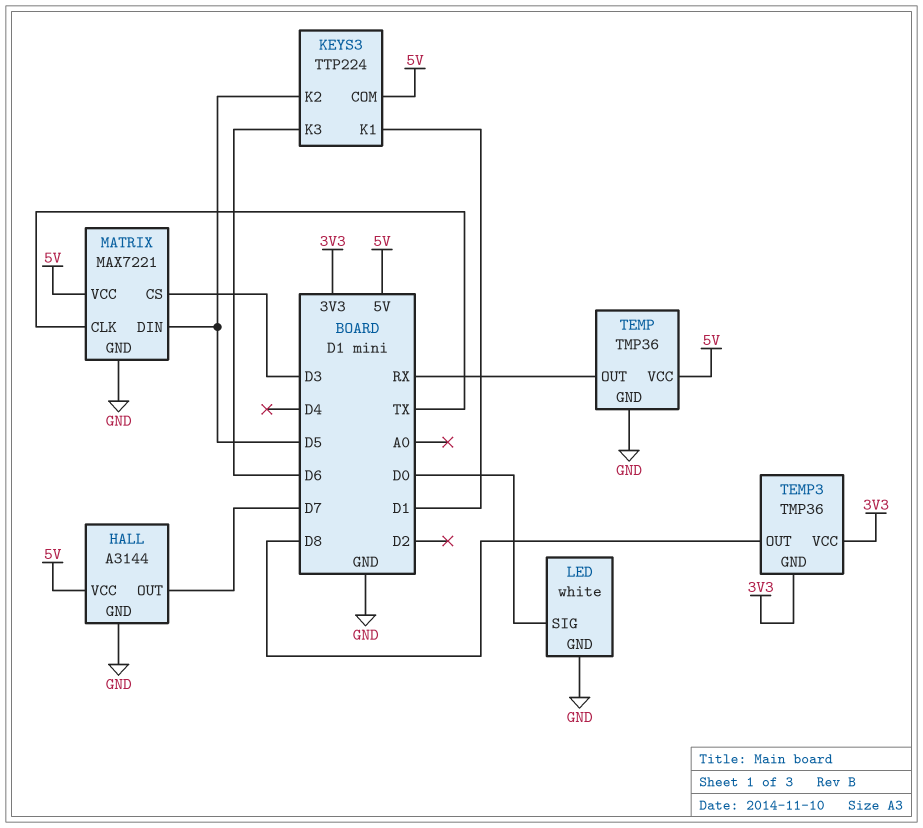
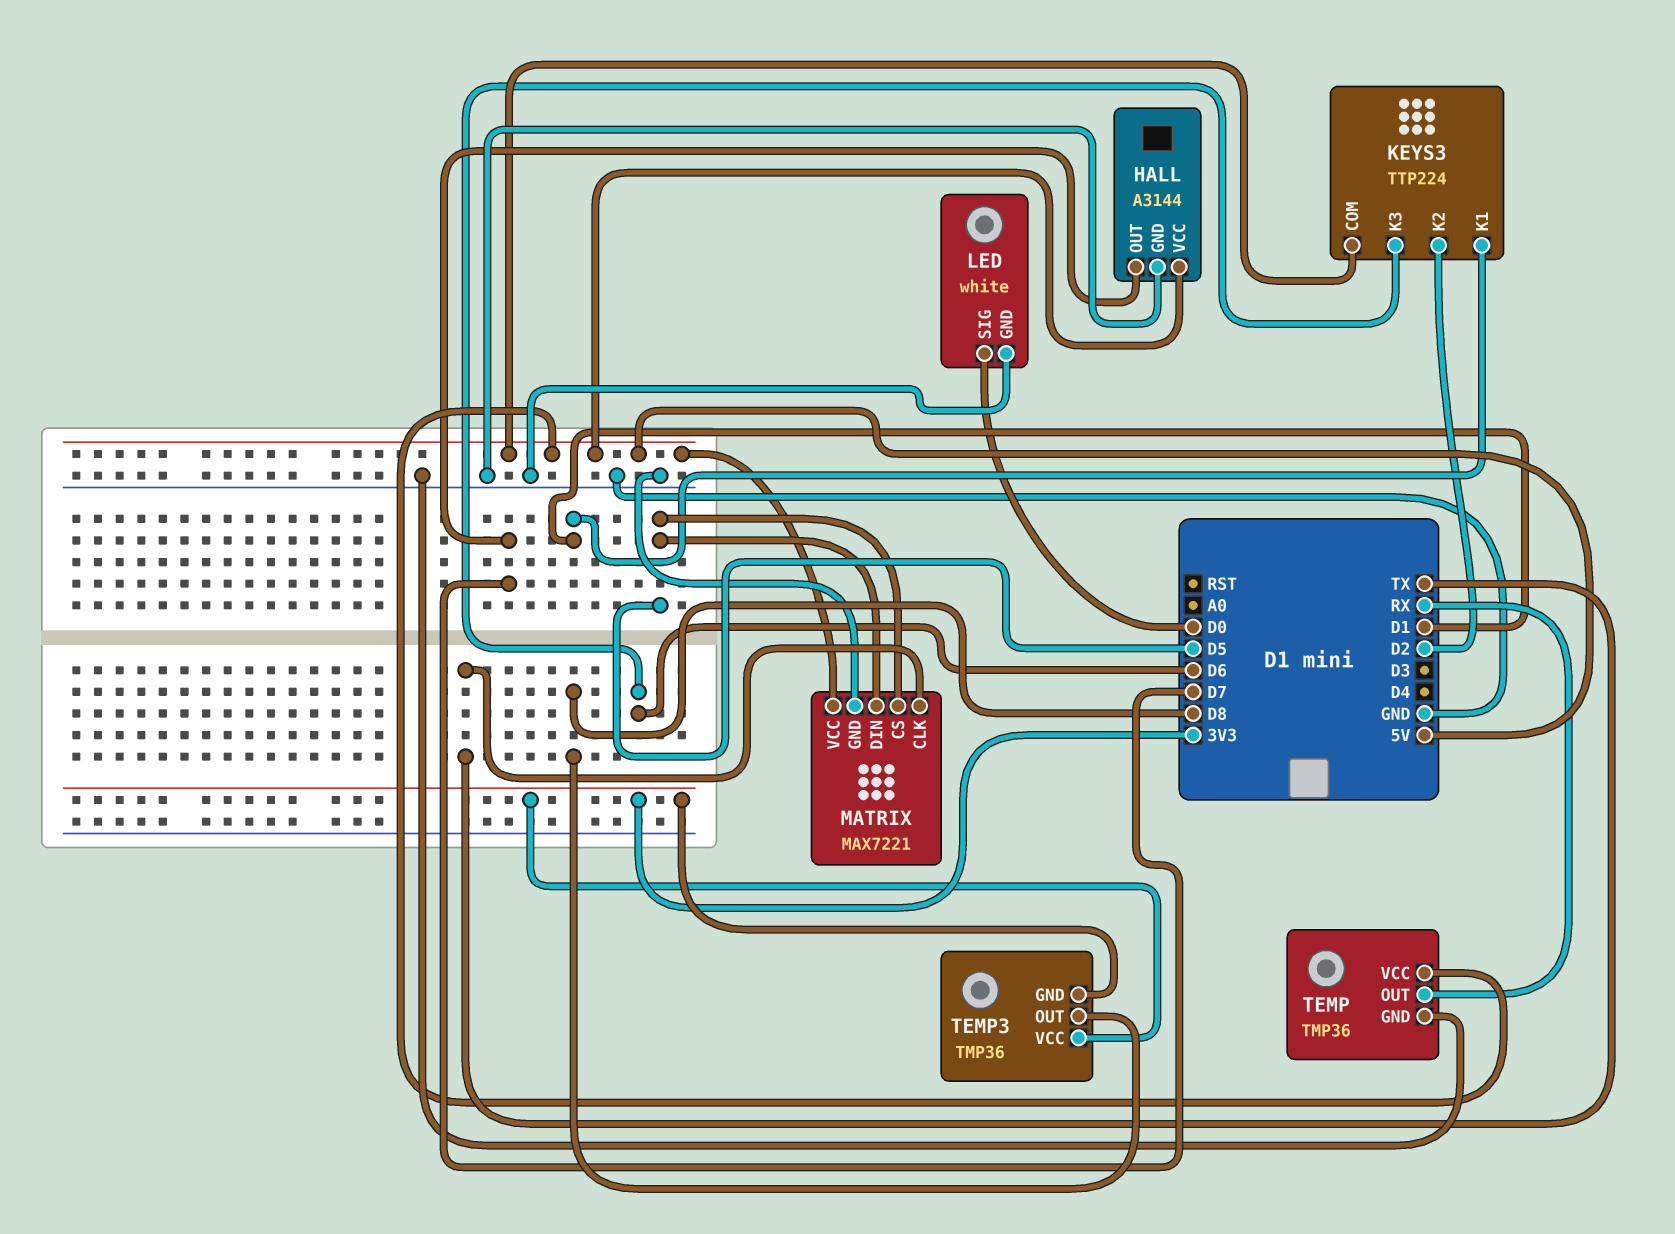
KEYS3 pin K2: D5 -> D2
MATRIX pin CS: D3 -> D5

